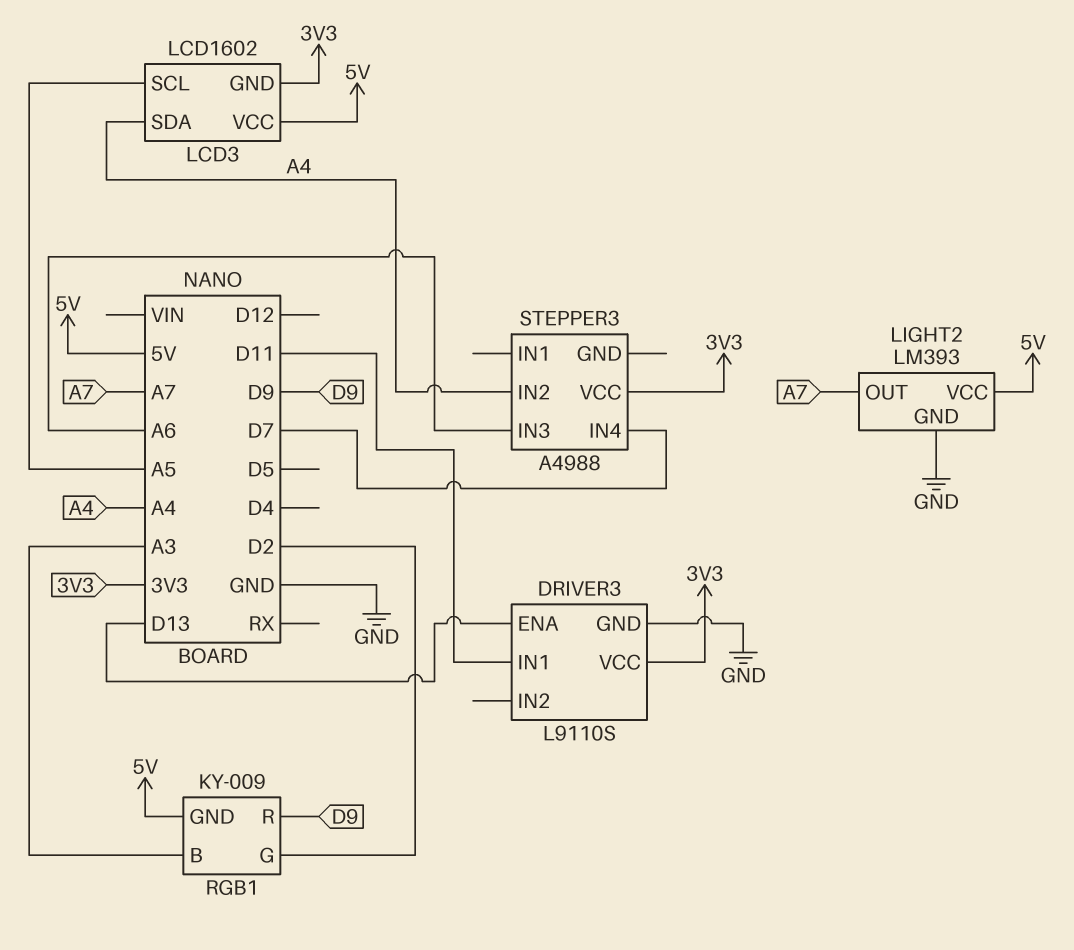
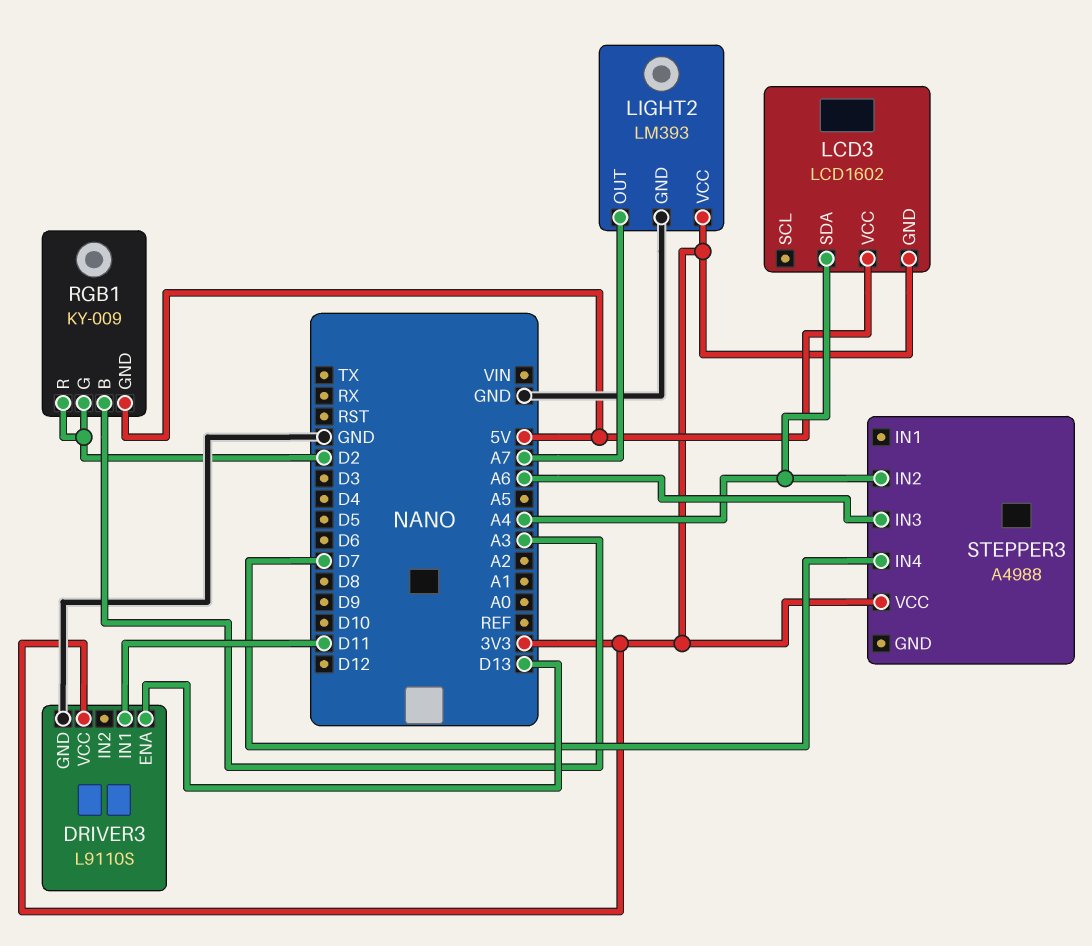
LCD3 pin SCL: A5 -> none
LIGHT2 pin VCC: 5V -> 3V3
RGB1 pin R: D9 -> D2

